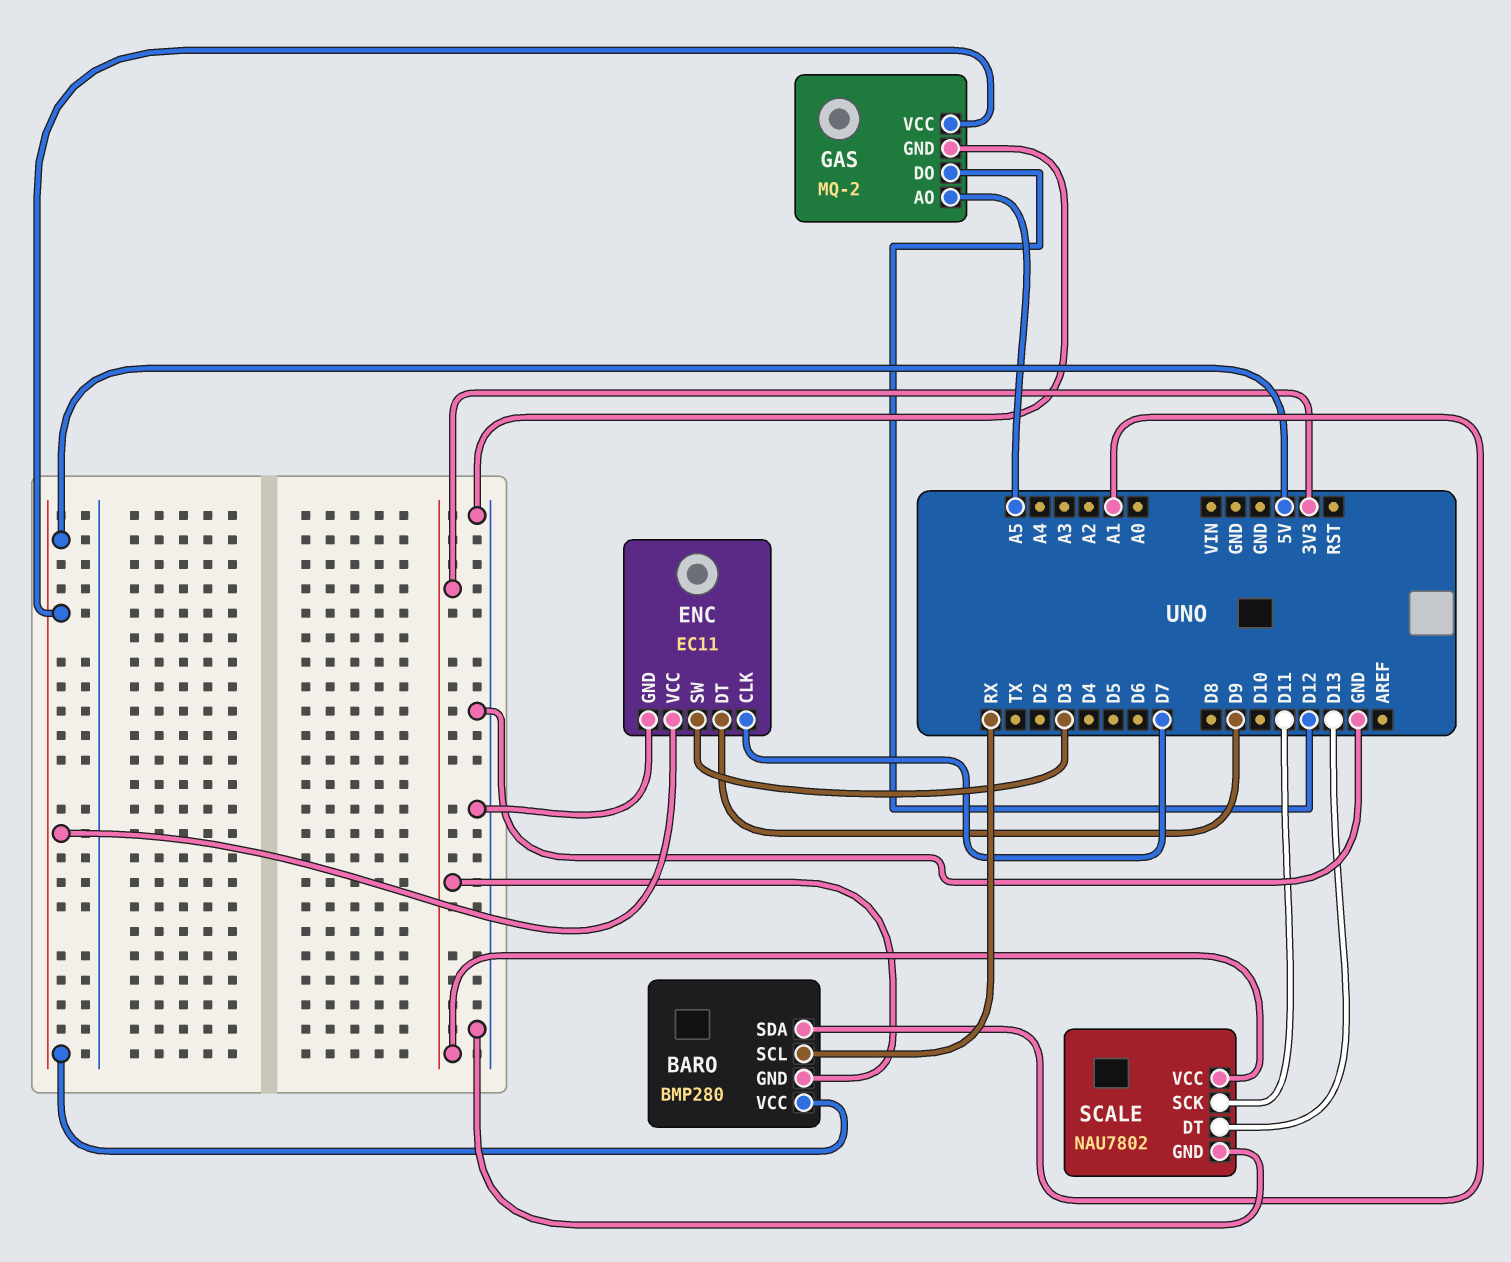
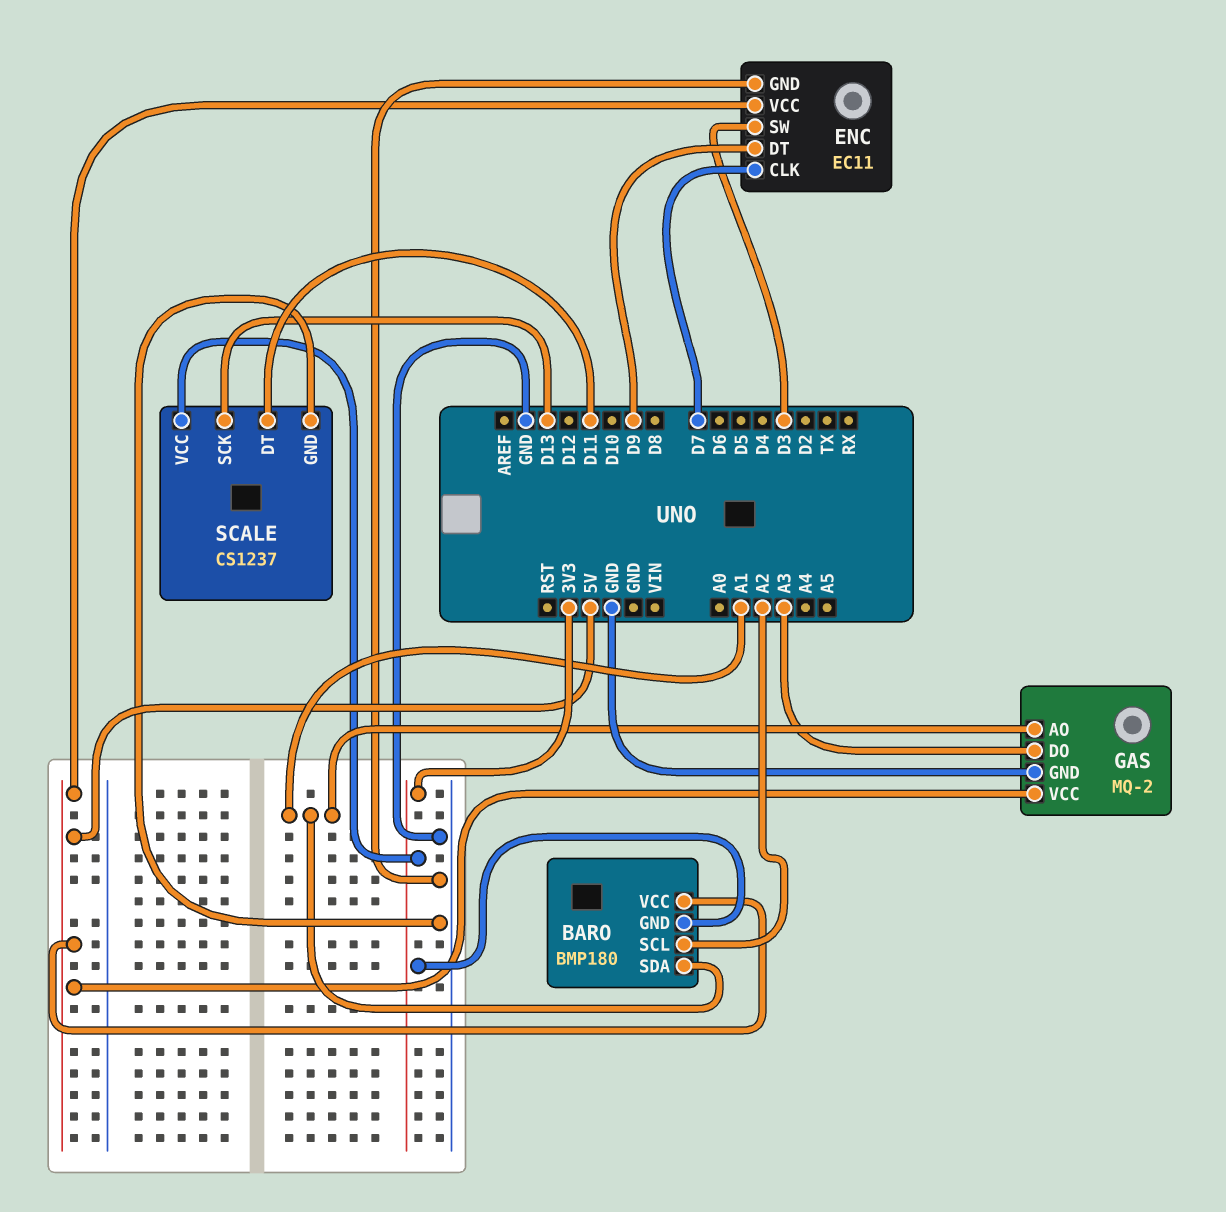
BARO: BMP280 -> BMP180
BARO pin SCL: RX -> A2
GAS pin AO: A5 -> A1
GAS pin DO: D12 -> A3
SCALE: NAU7802 -> CS1237
SCALE pin DT: D13 -> D11
SCALE pin SCK: D11 -> D13

